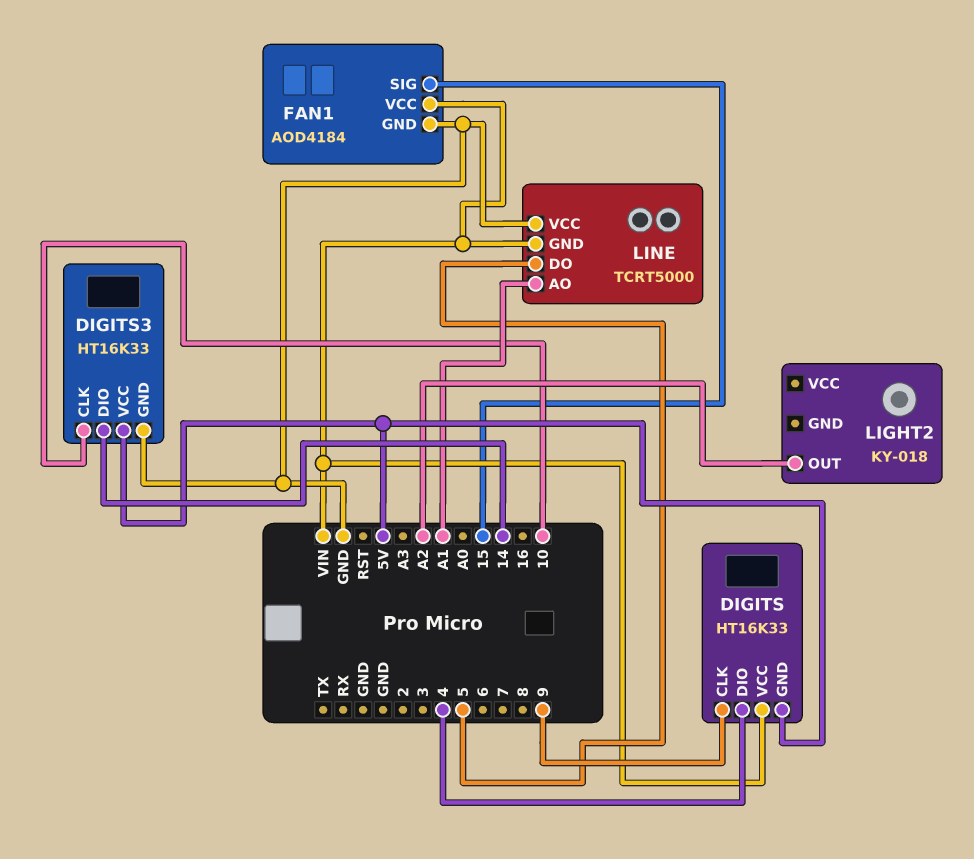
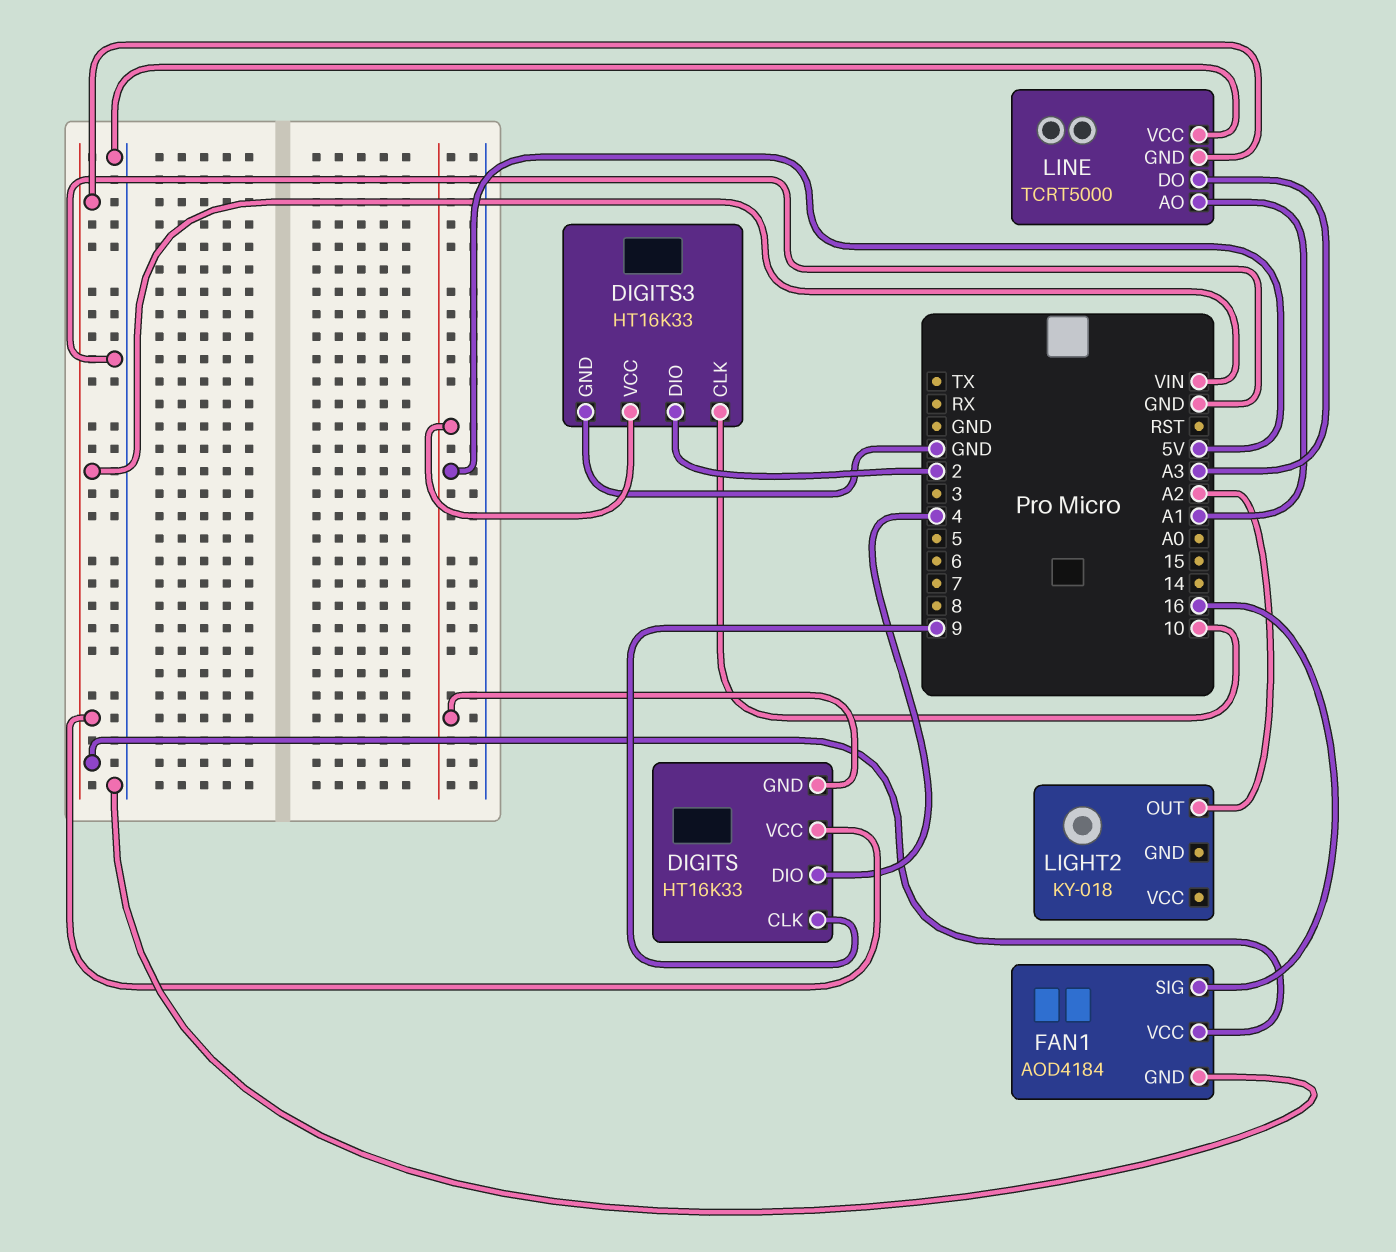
DIGITS3 pin DIO: 14 -> 2
FAN1 pin SIG: 15 -> 16
LINE pin DO: 5 -> A3

